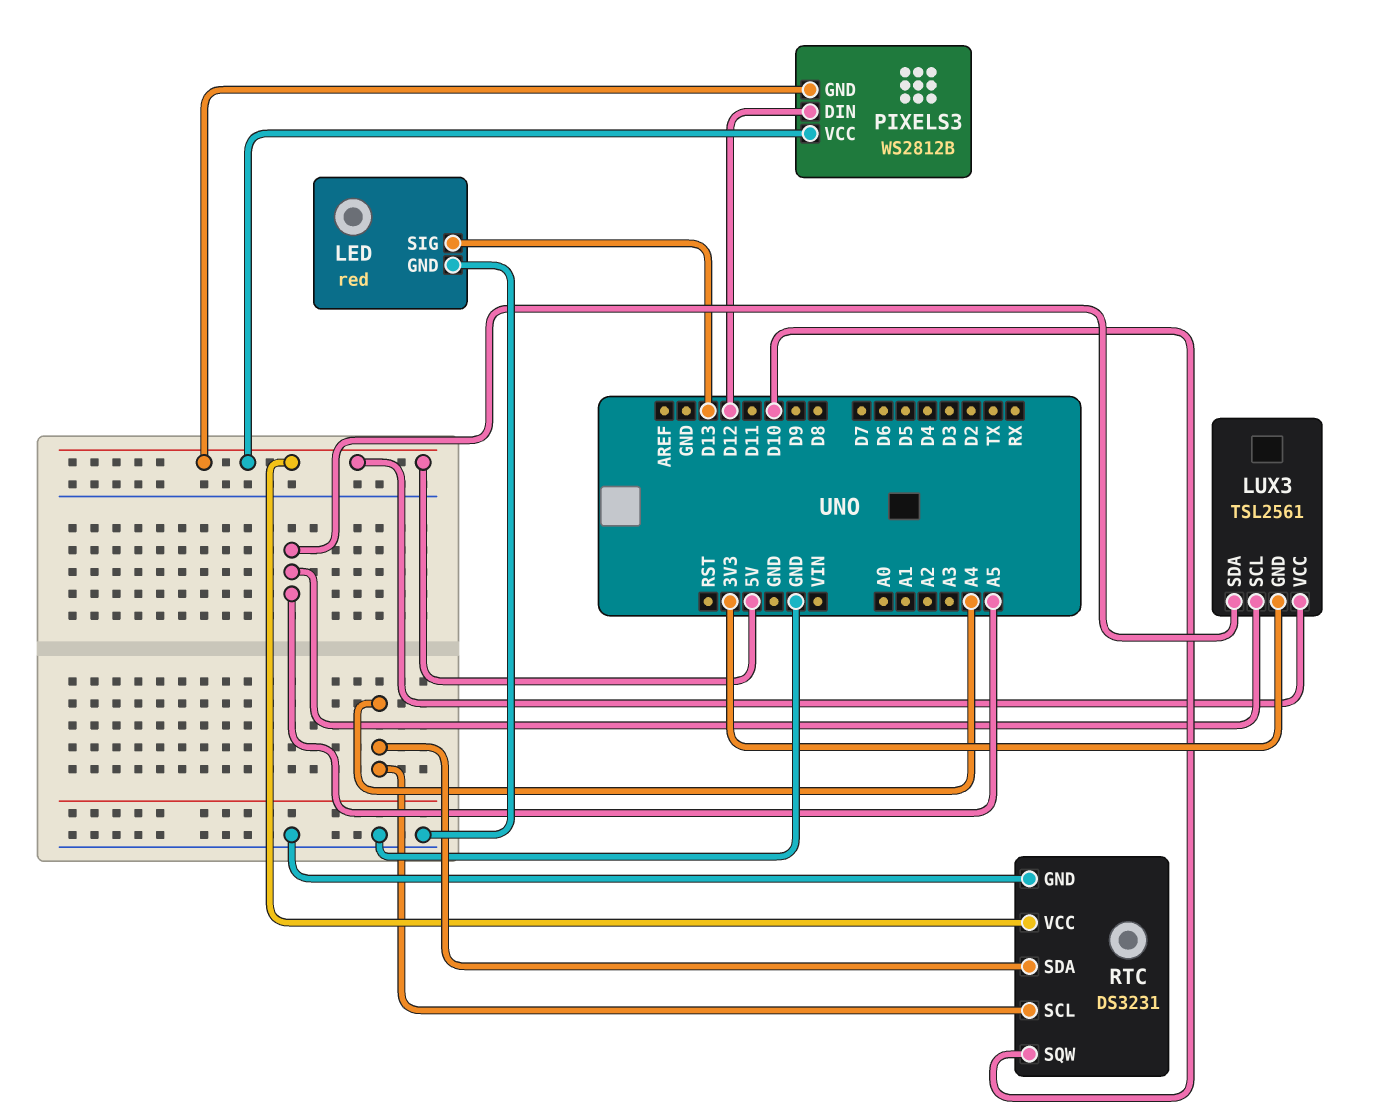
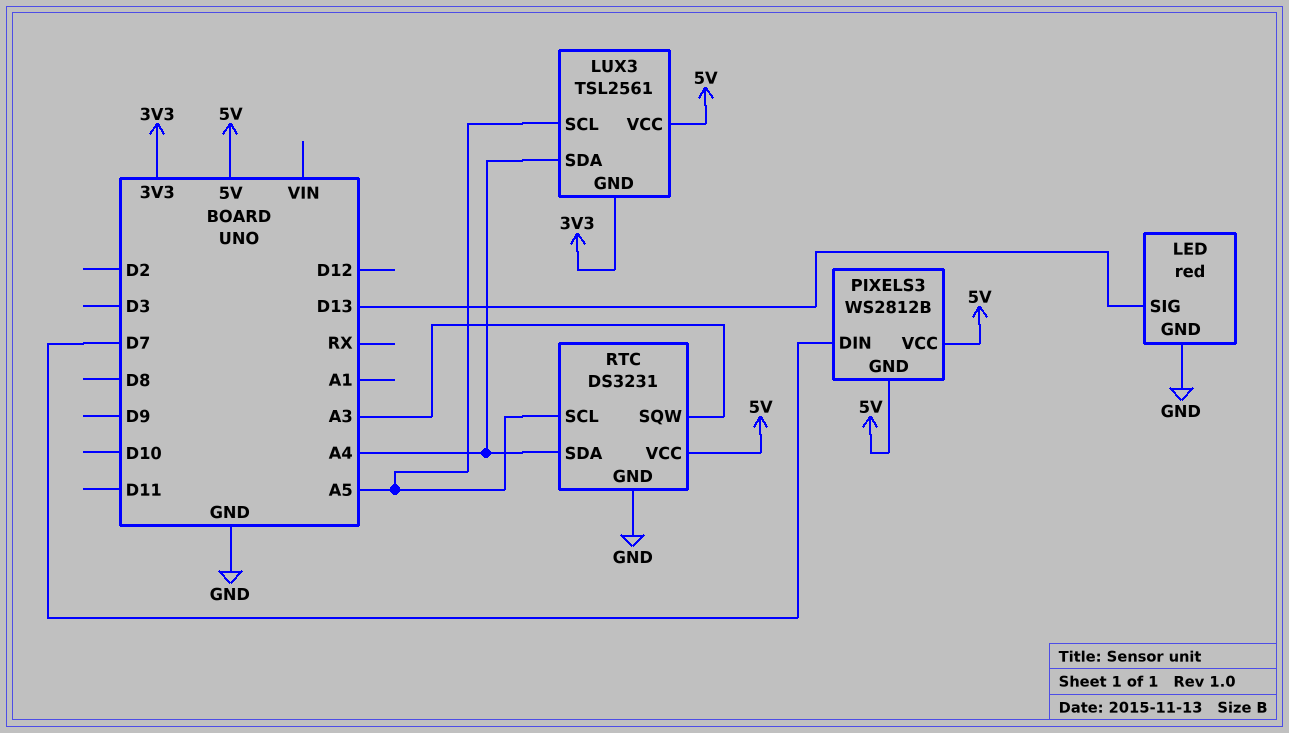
LUX3 pin SDA: A5 -> A4
PIXELS3 pin DIN: D12 -> D7
RTC pin SCL: A4 -> A5
RTC pin SQW: D10 -> A3

